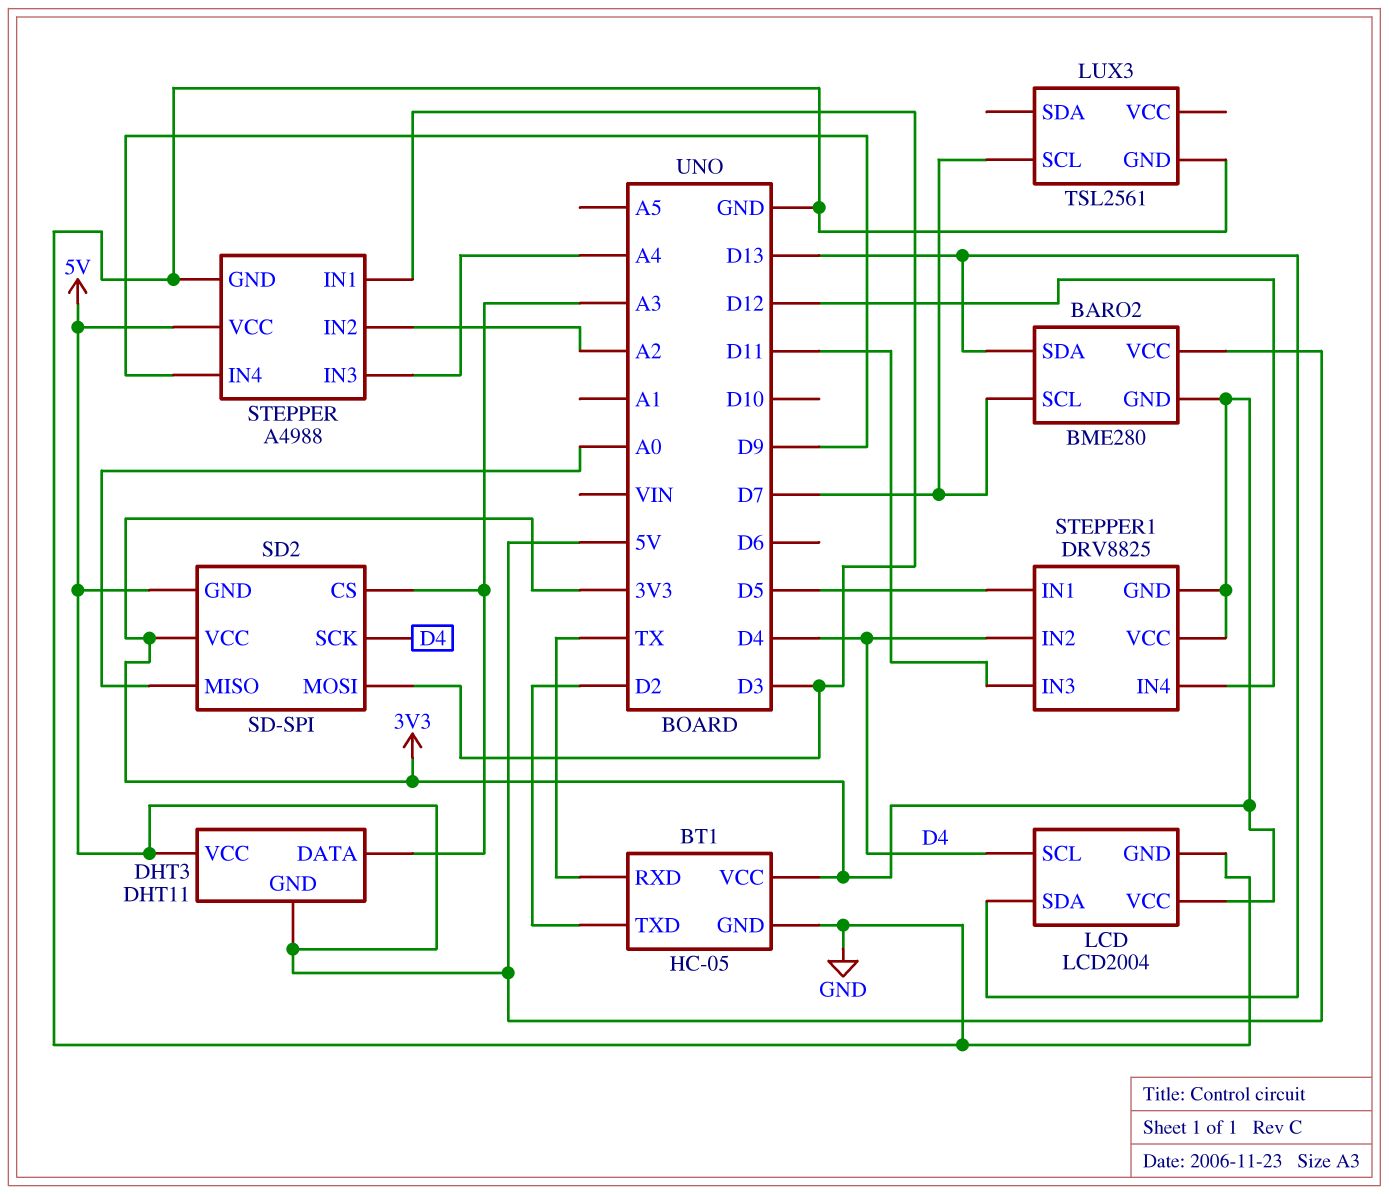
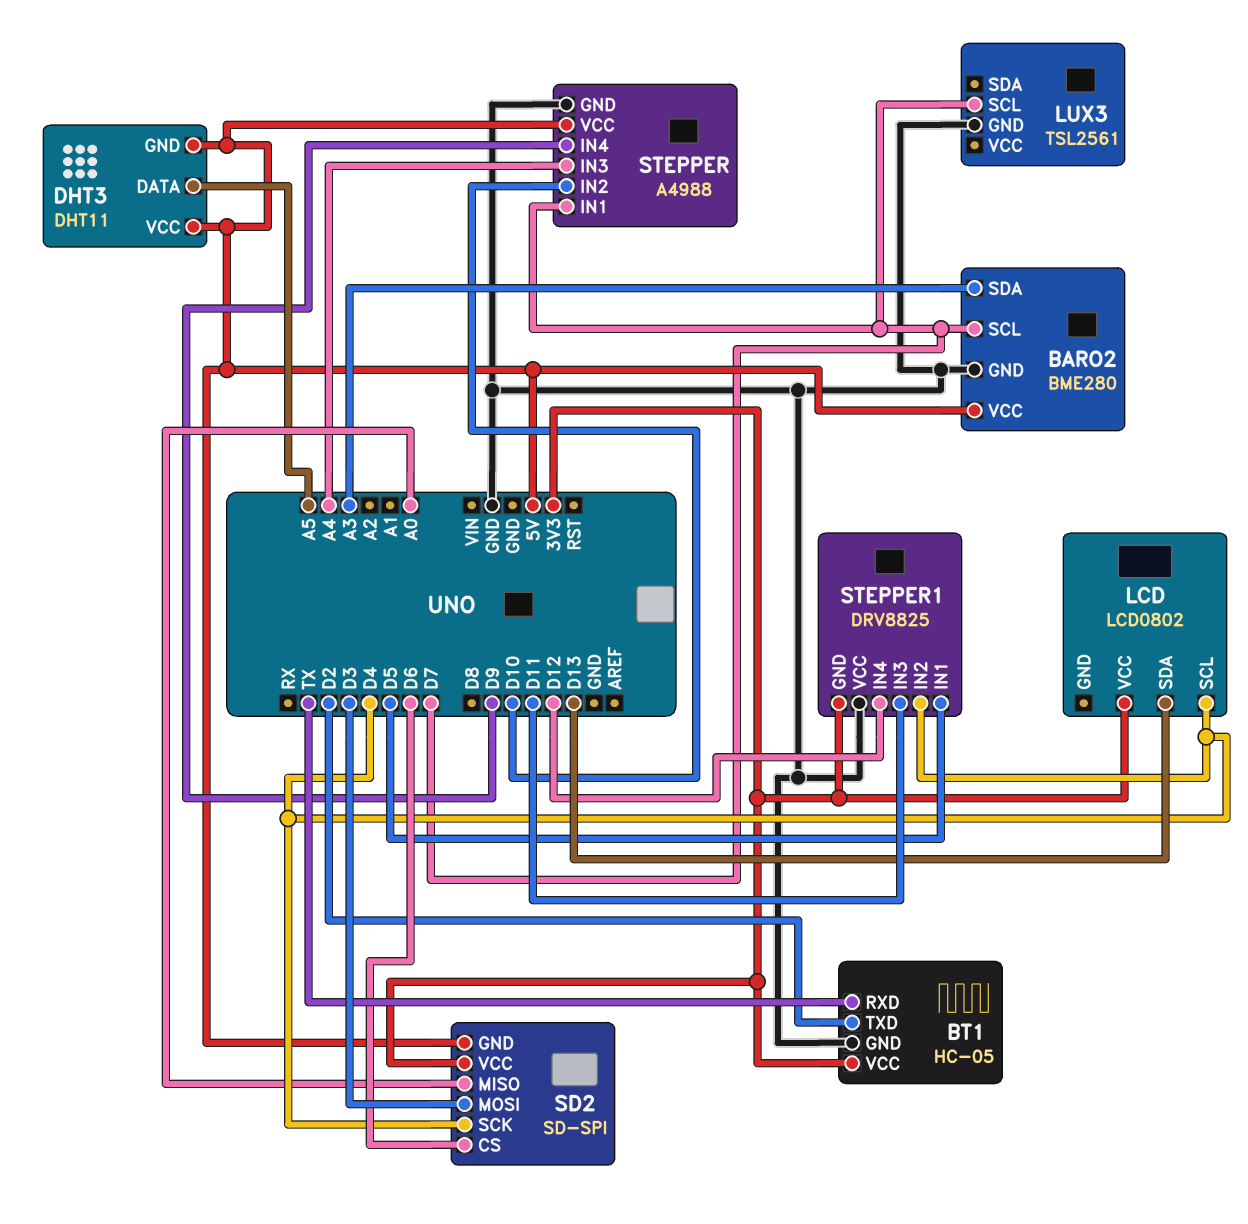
BARO2 pin GND: 3V3 -> GND
BARO2 pin SDA: D13 -> A3
DHT3 pin DATA: A3 -> A5
LCD: LCD2004 -> LCD0802
LCD pin GND: GND -> none
SD2 pin CS: A3 -> D6
STEPPER pin IN1: D3 -> D7
STEPPER pin IN2: A2 -> D10
STEPPER1 pin VCC: 3V3 -> GND

